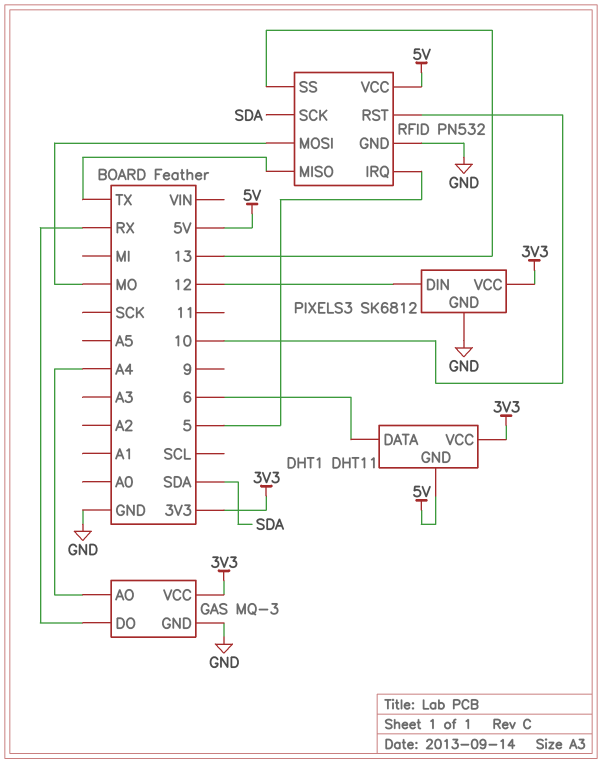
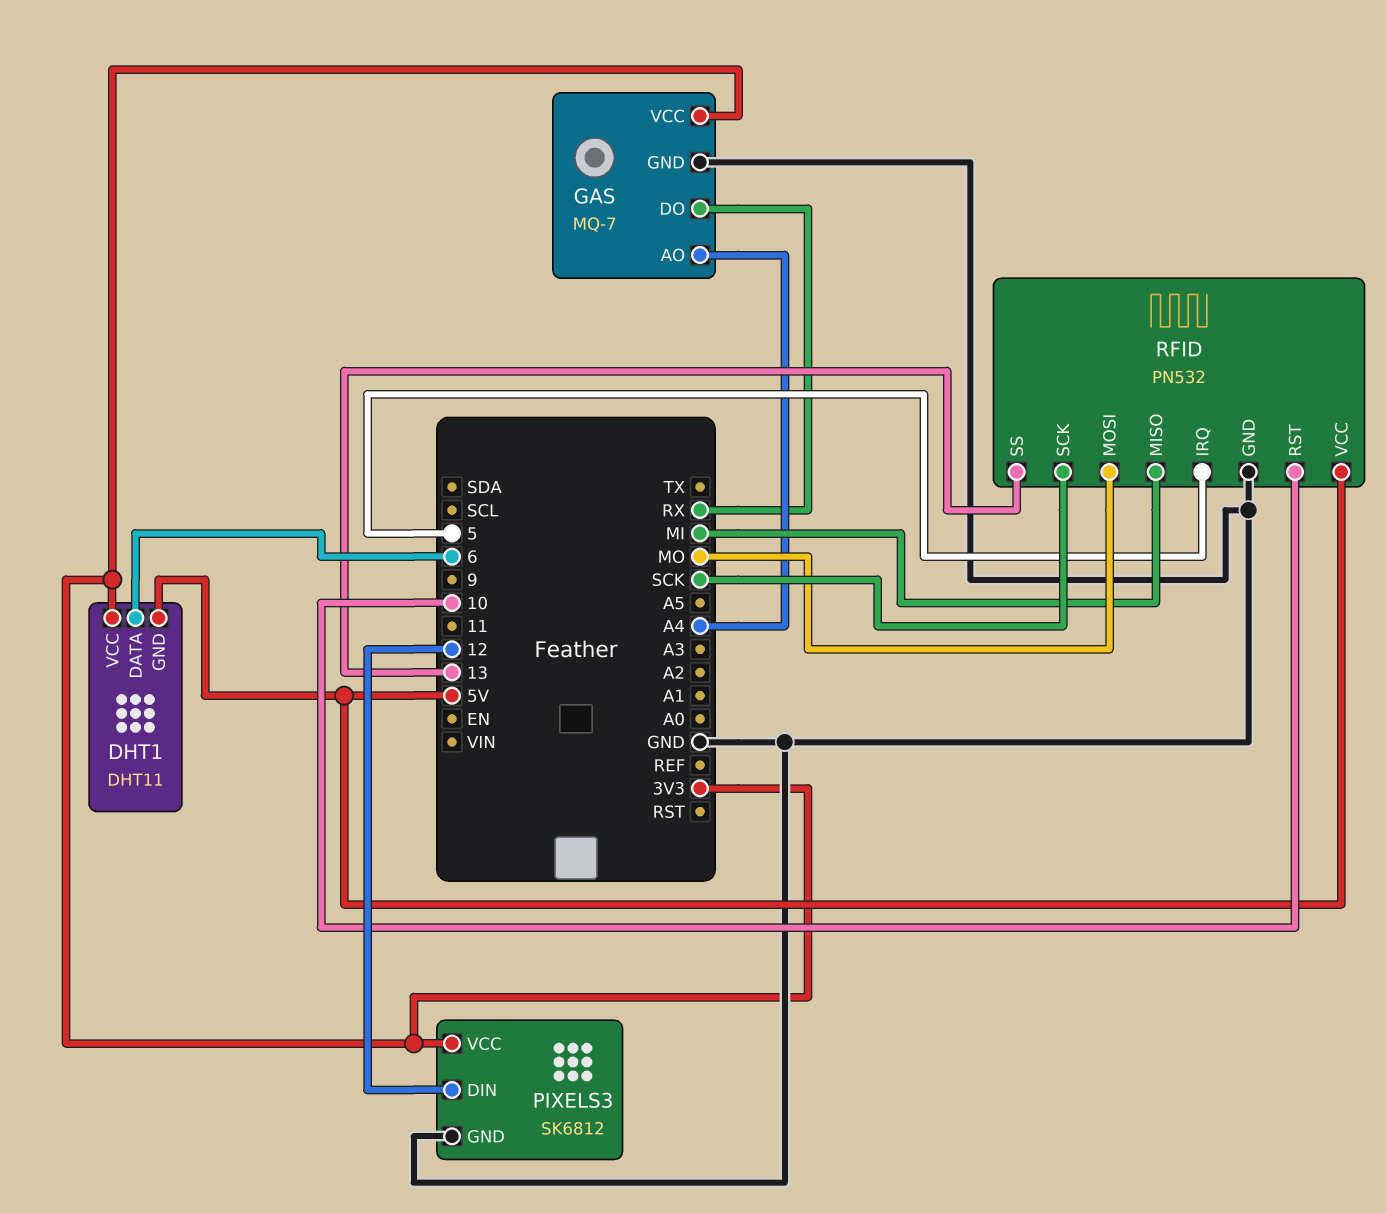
GAS: MQ-3 -> MQ-7
RFID pin MISO: TX -> MI
RFID pin SCK: SDA -> SCK

